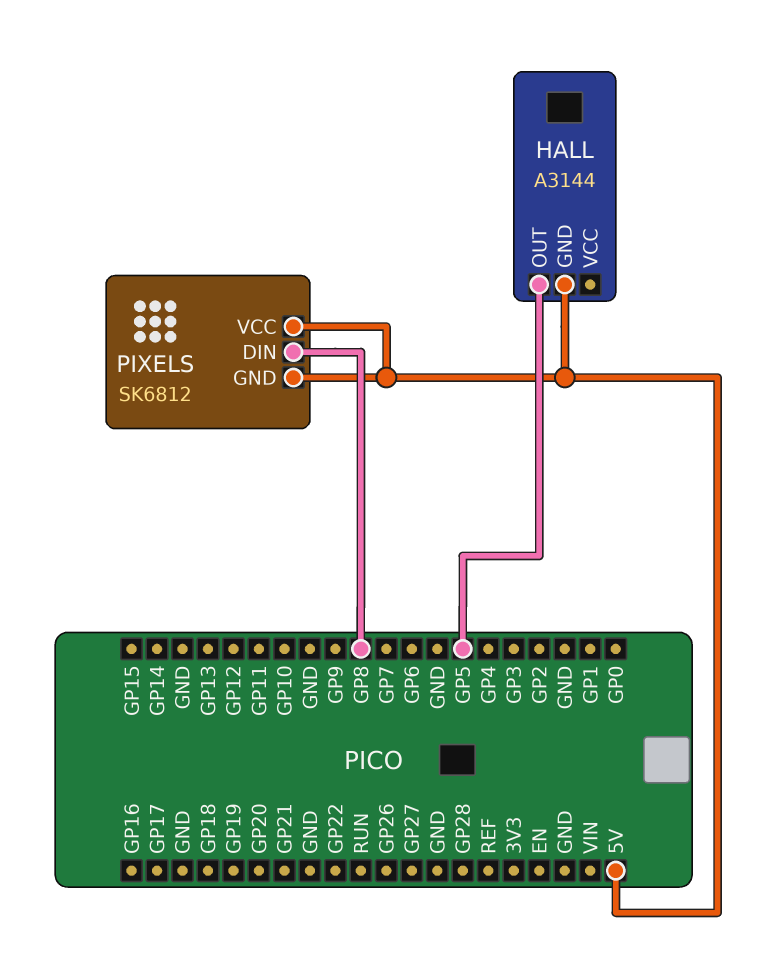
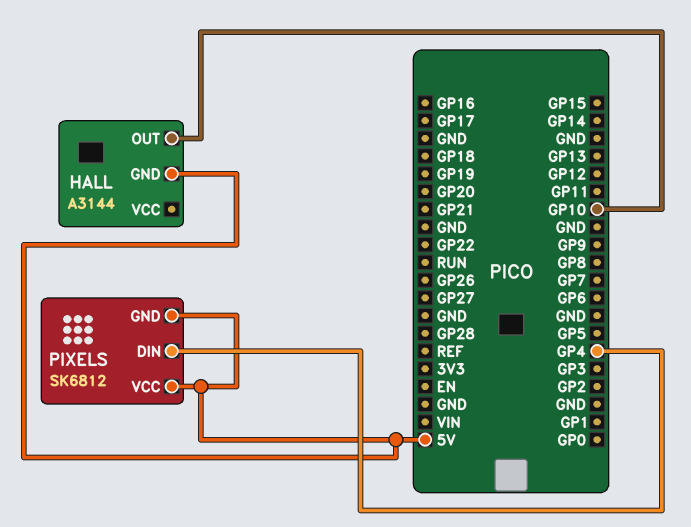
HALL pin OUT: GP5 -> GP10
PIXELS pin DIN: GP8 -> GP4

